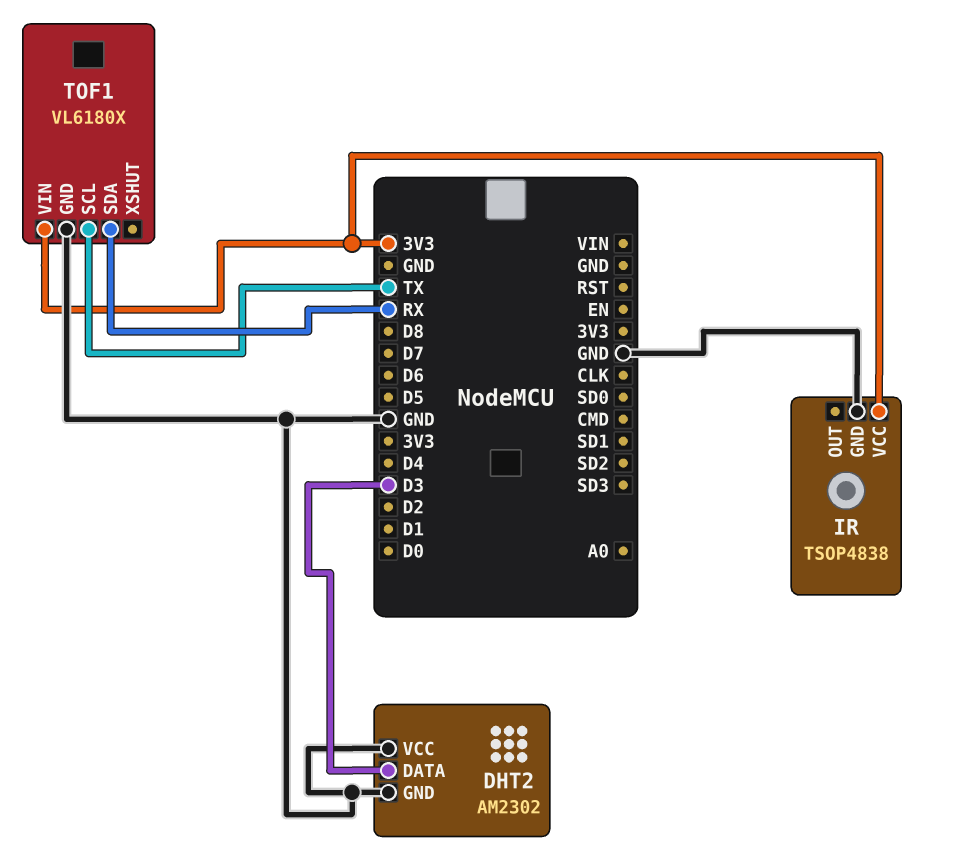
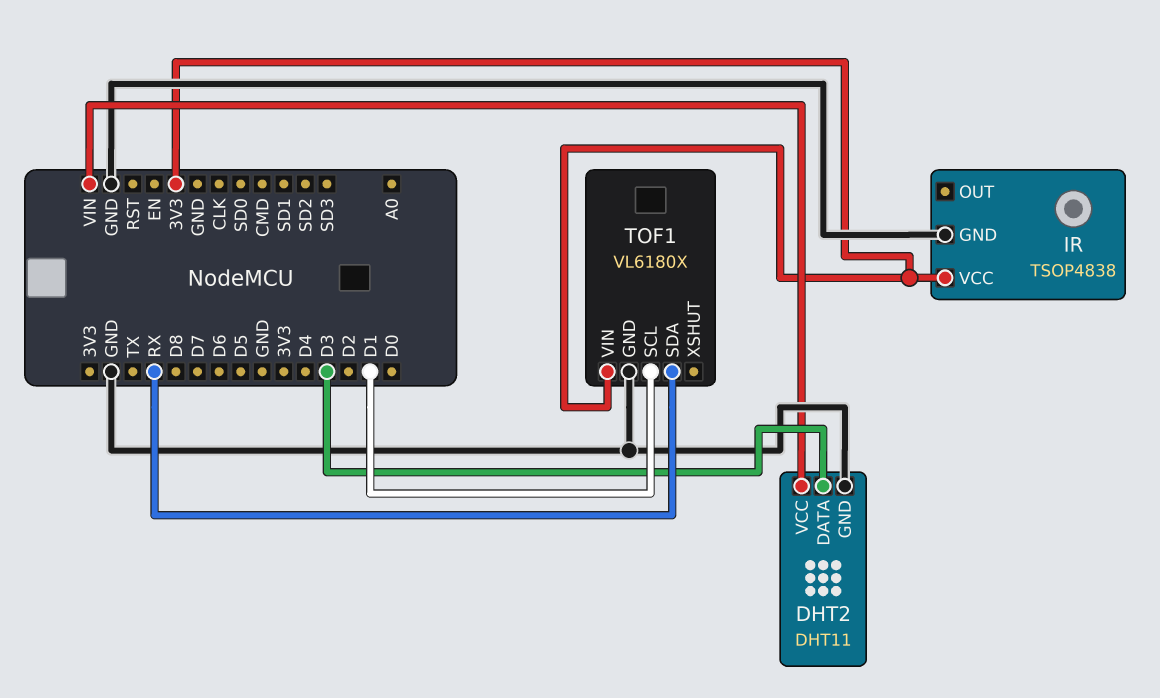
DHT2: AM2302 -> DHT11
DHT2 pin VCC: GND -> VIN
TOF1 pin SCL: TX -> D1

